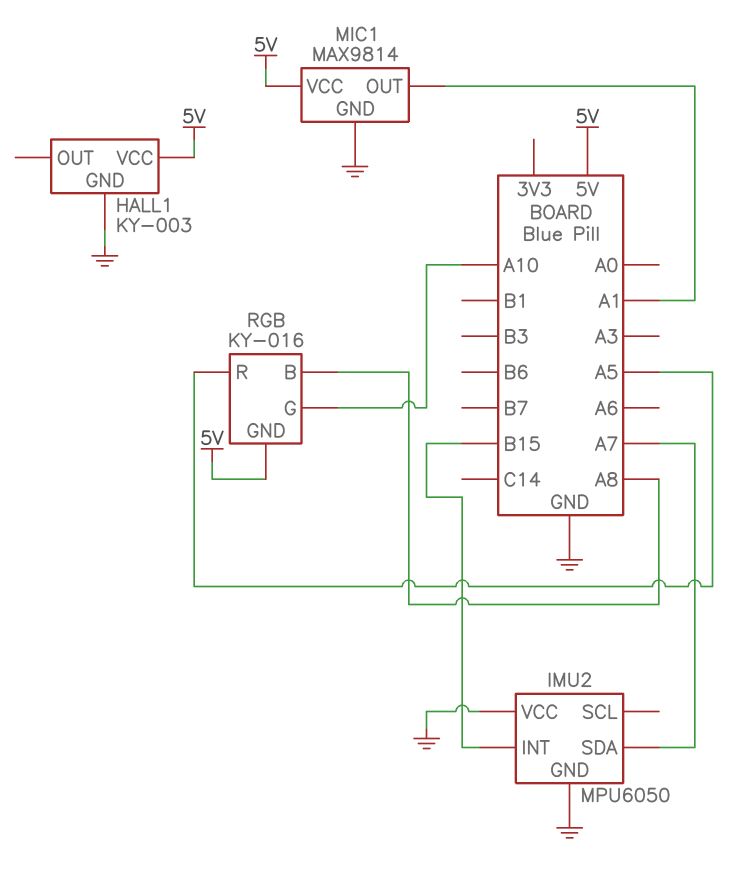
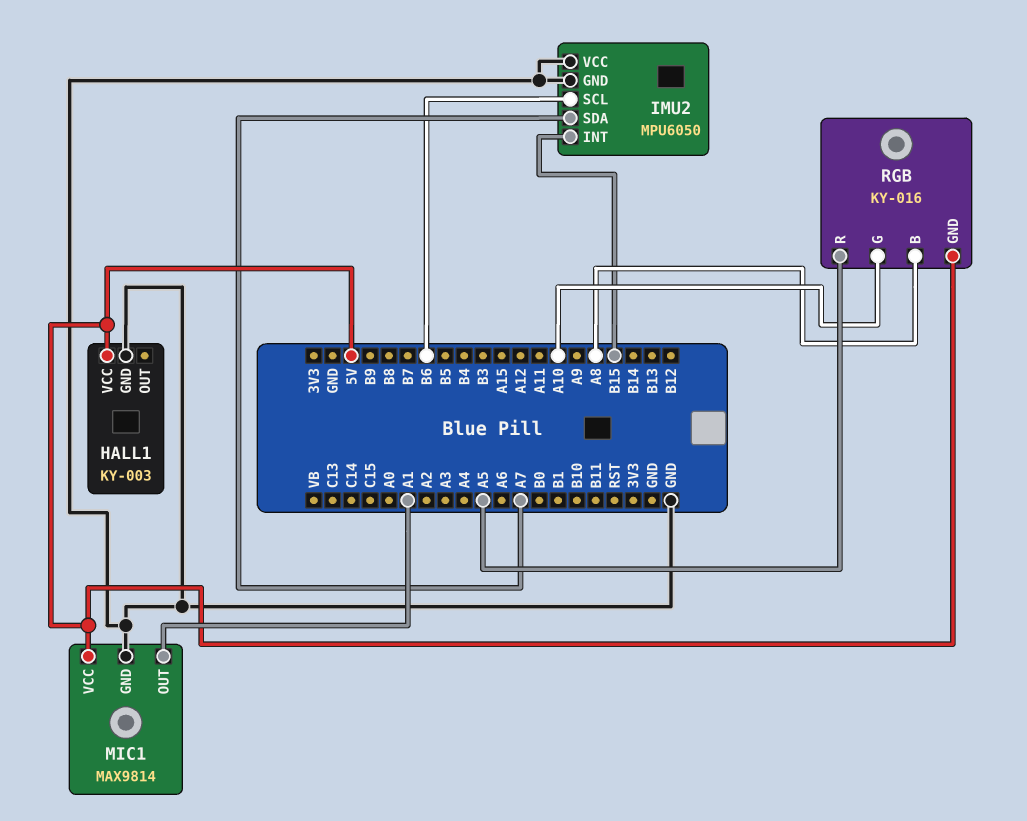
IMU2 pin SCL: none -> B6

